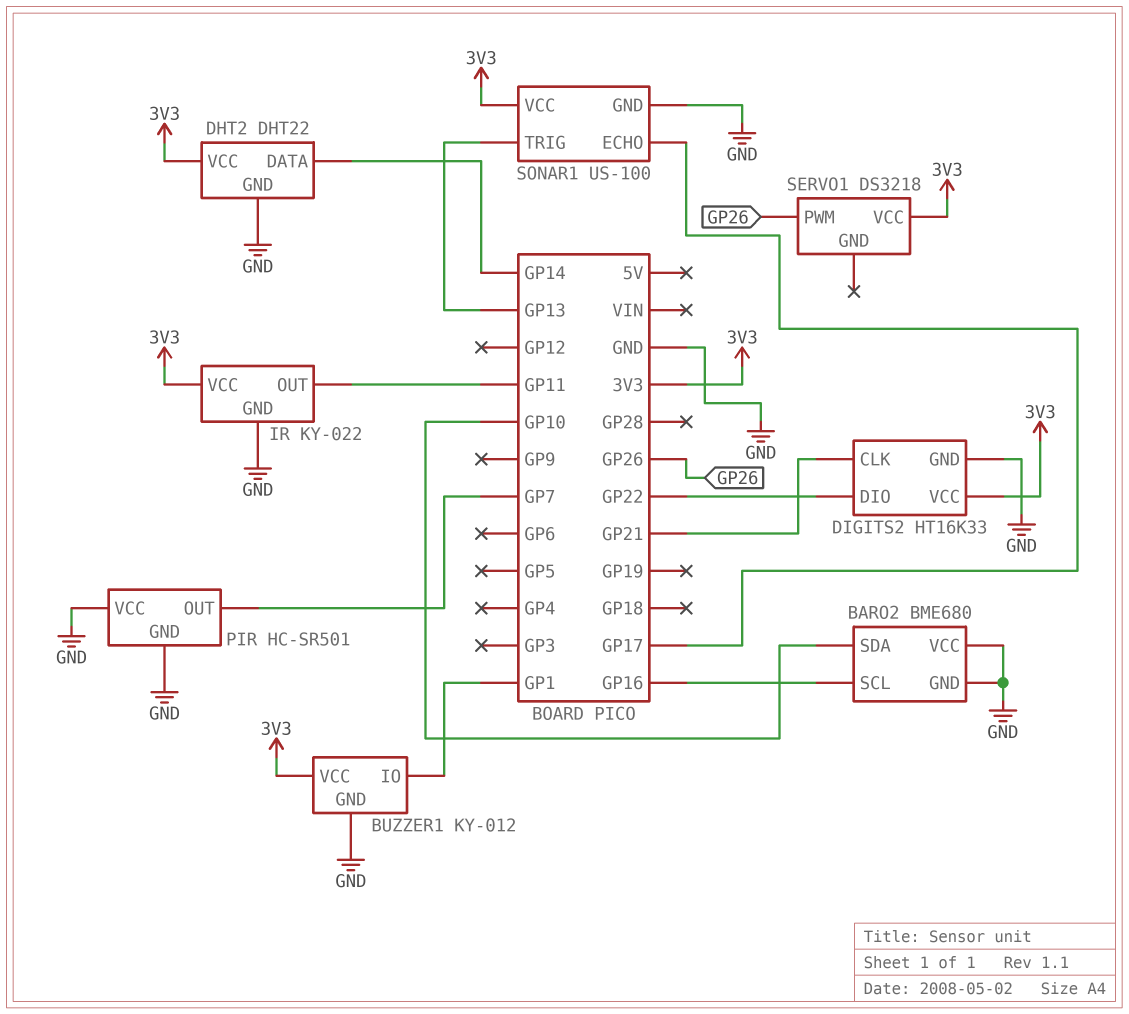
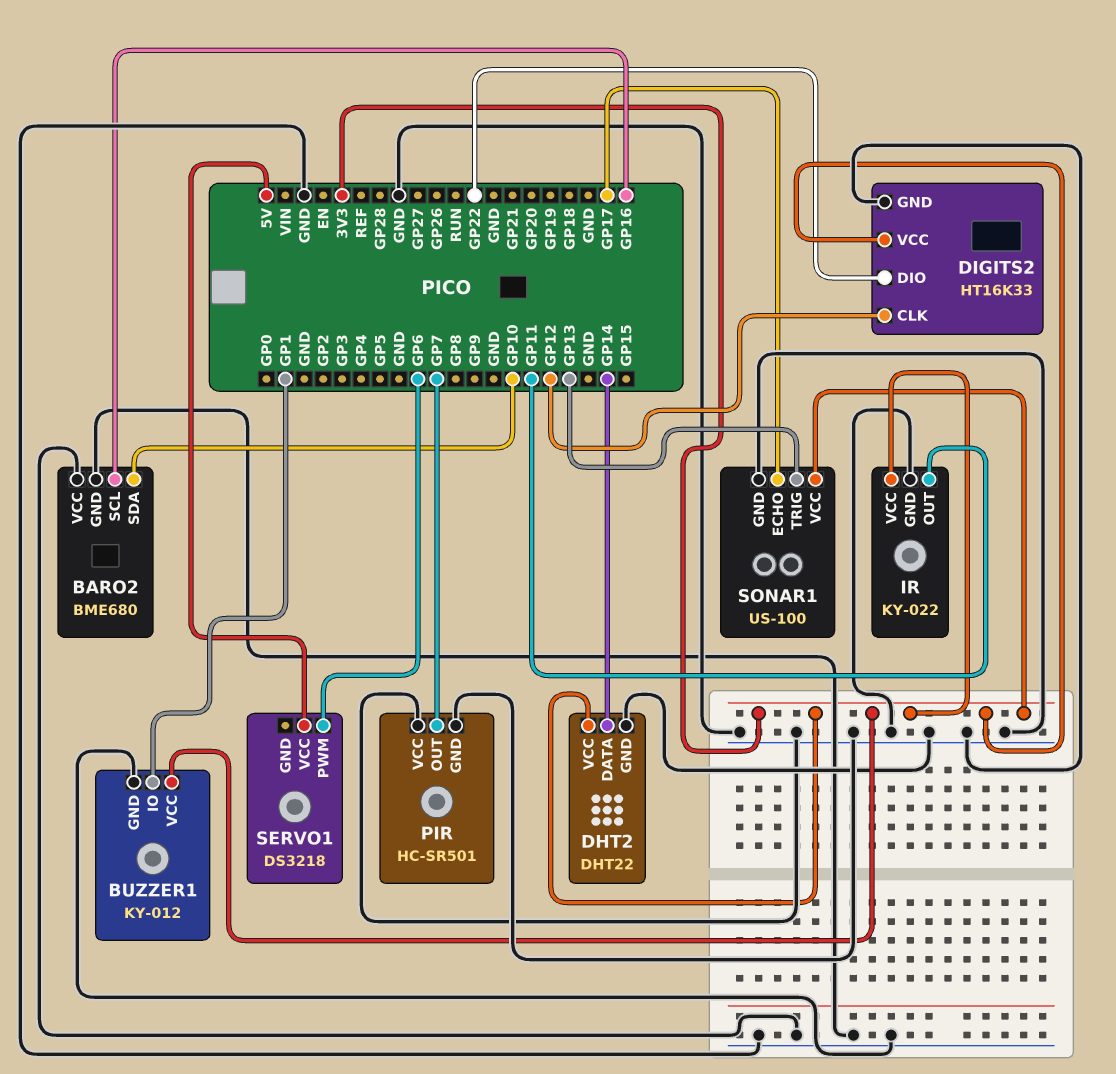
DIGITS2 pin CLK: GP21 -> GP12
SERVO1 pin PWM: GP26 -> GP6
SERVO1 pin VCC: 3V3 -> 5V

